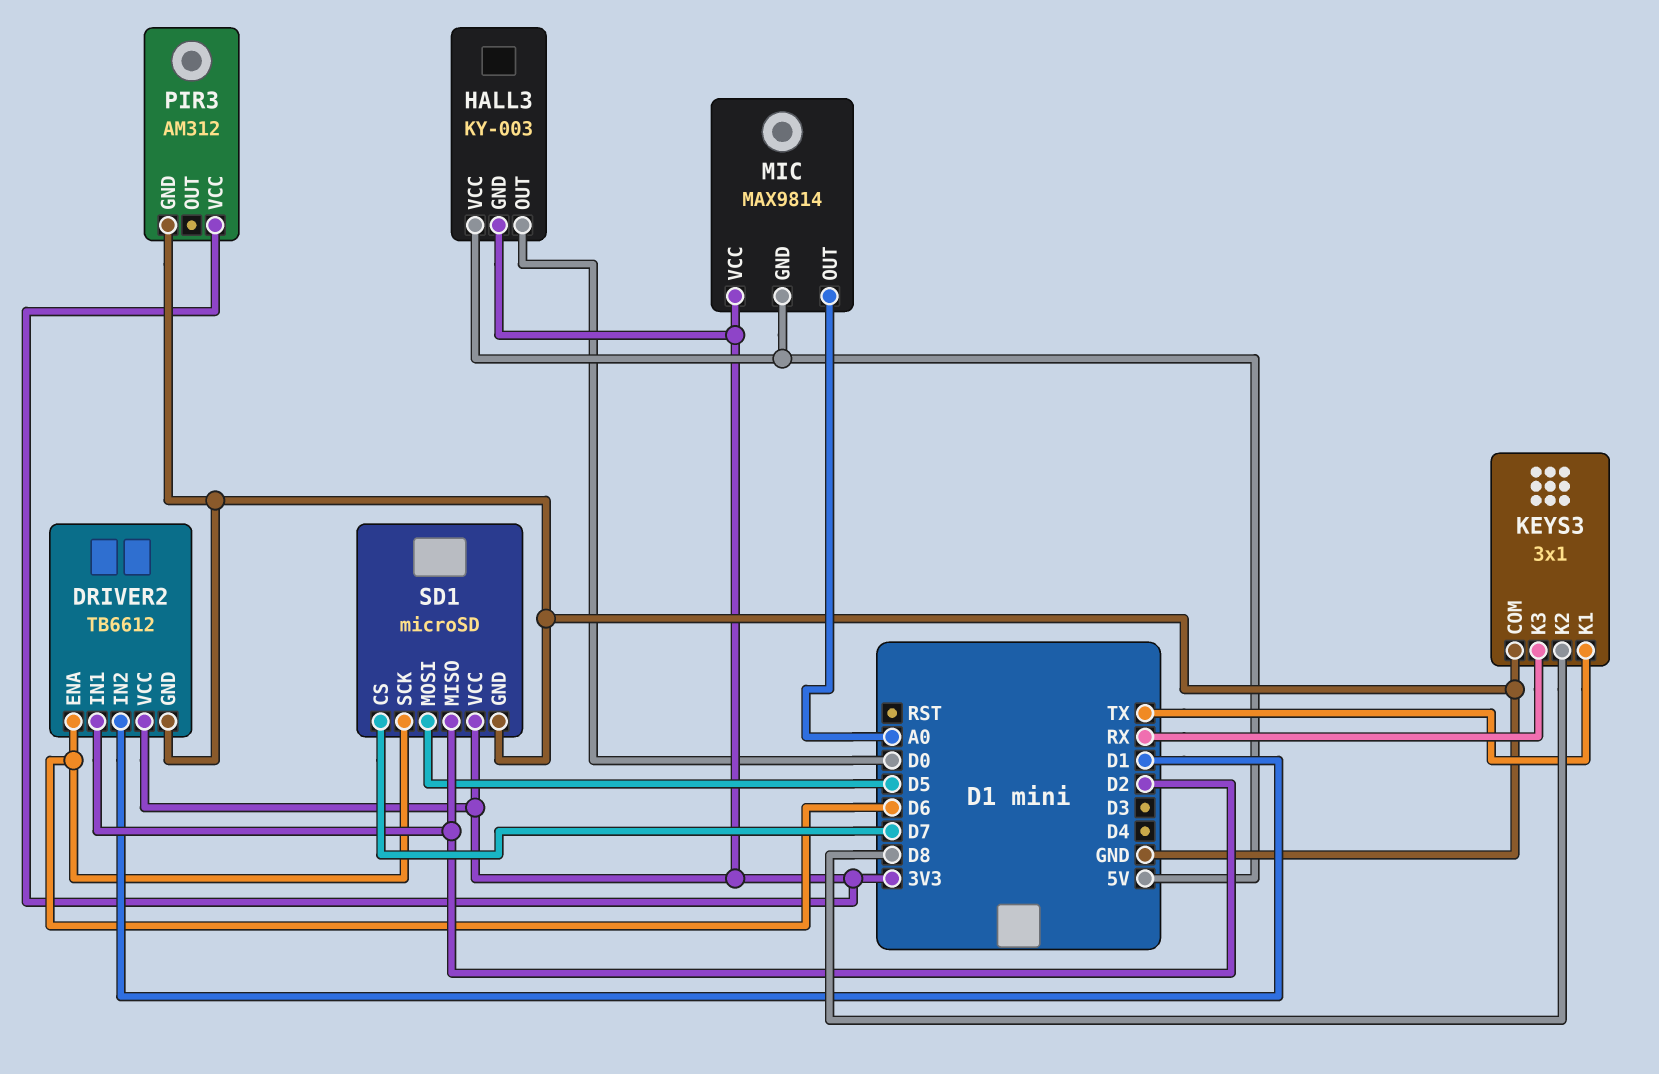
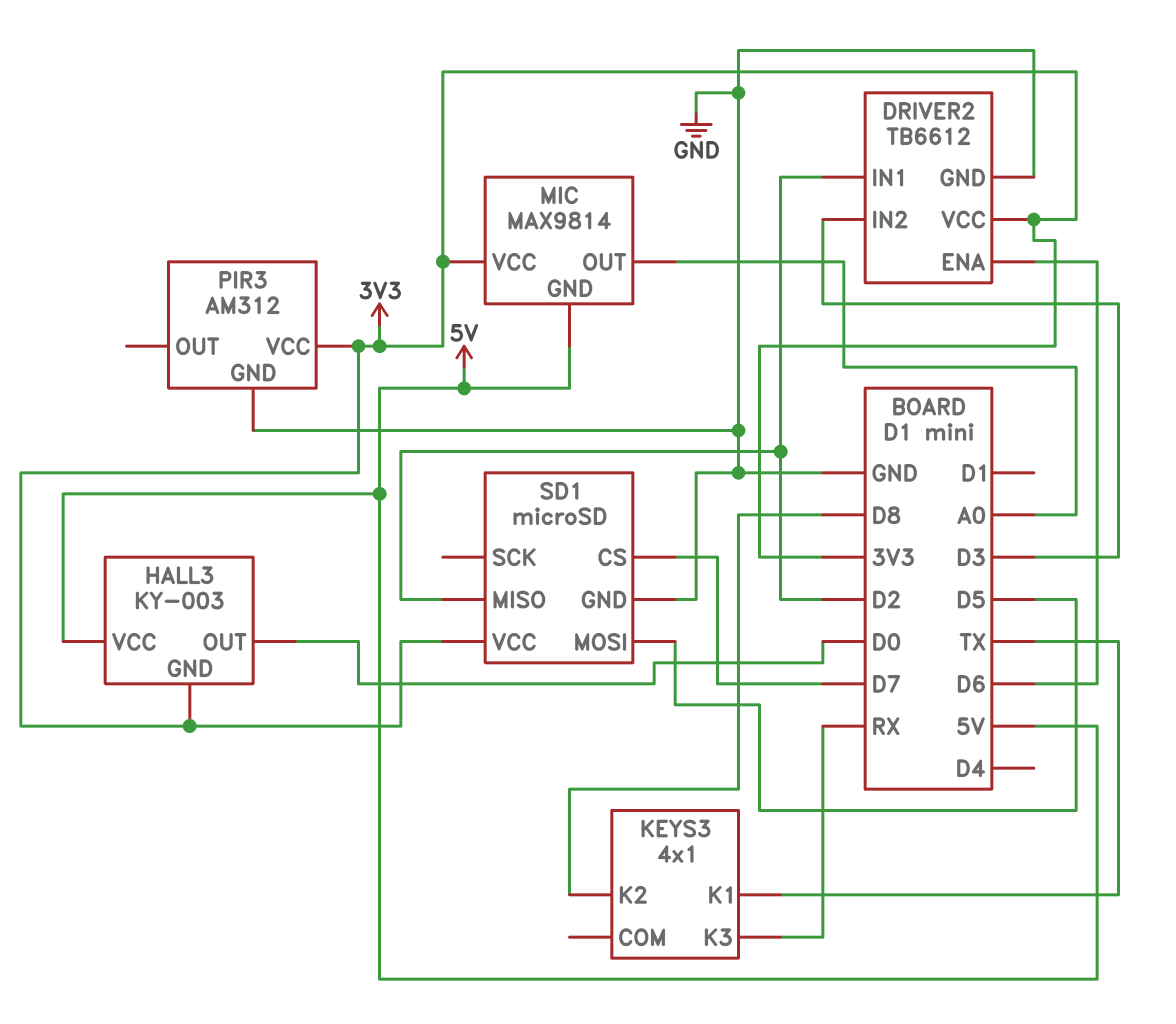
DRIVER2 pin IN2: D1 -> D3
KEYS3: 3x1 -> 4x1
KEYS3 pin COM: GND -> none
SD1 pin SCK: D6 -> none

